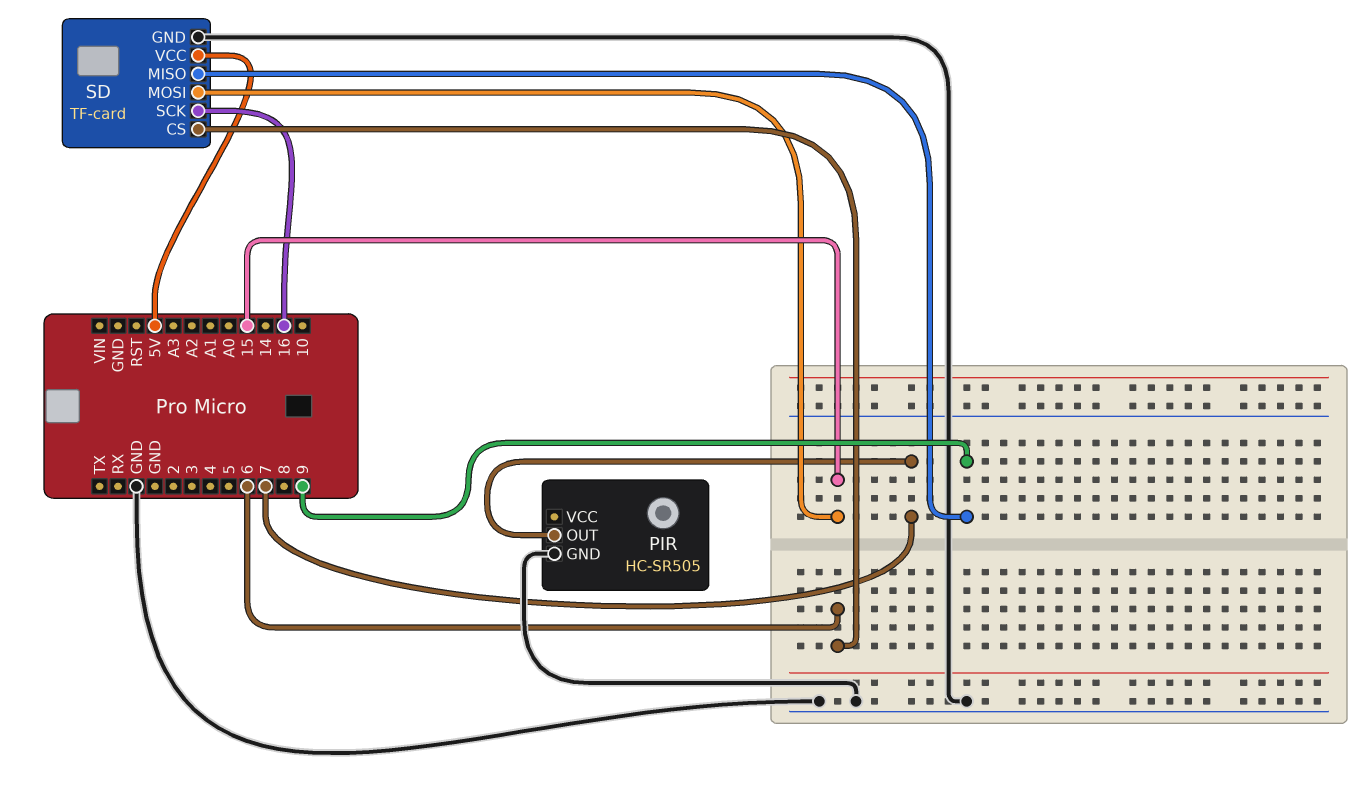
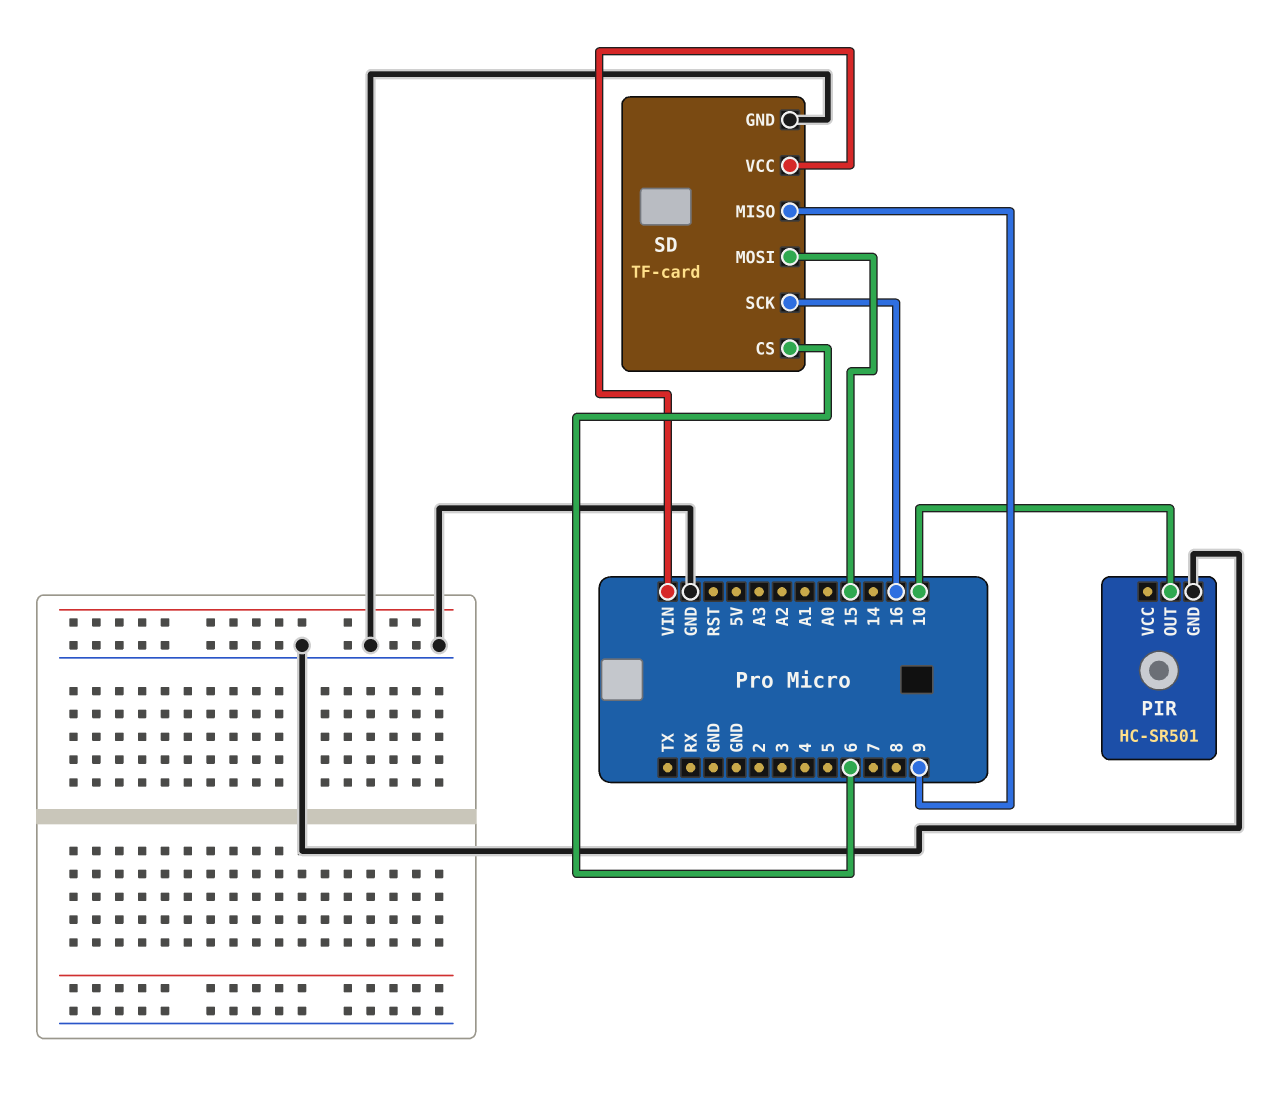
PIR: HC-SR505 -> HC-SR501
PIR pin OUT: 7 -> 10
SD pin VCC: 5V -> VIN

